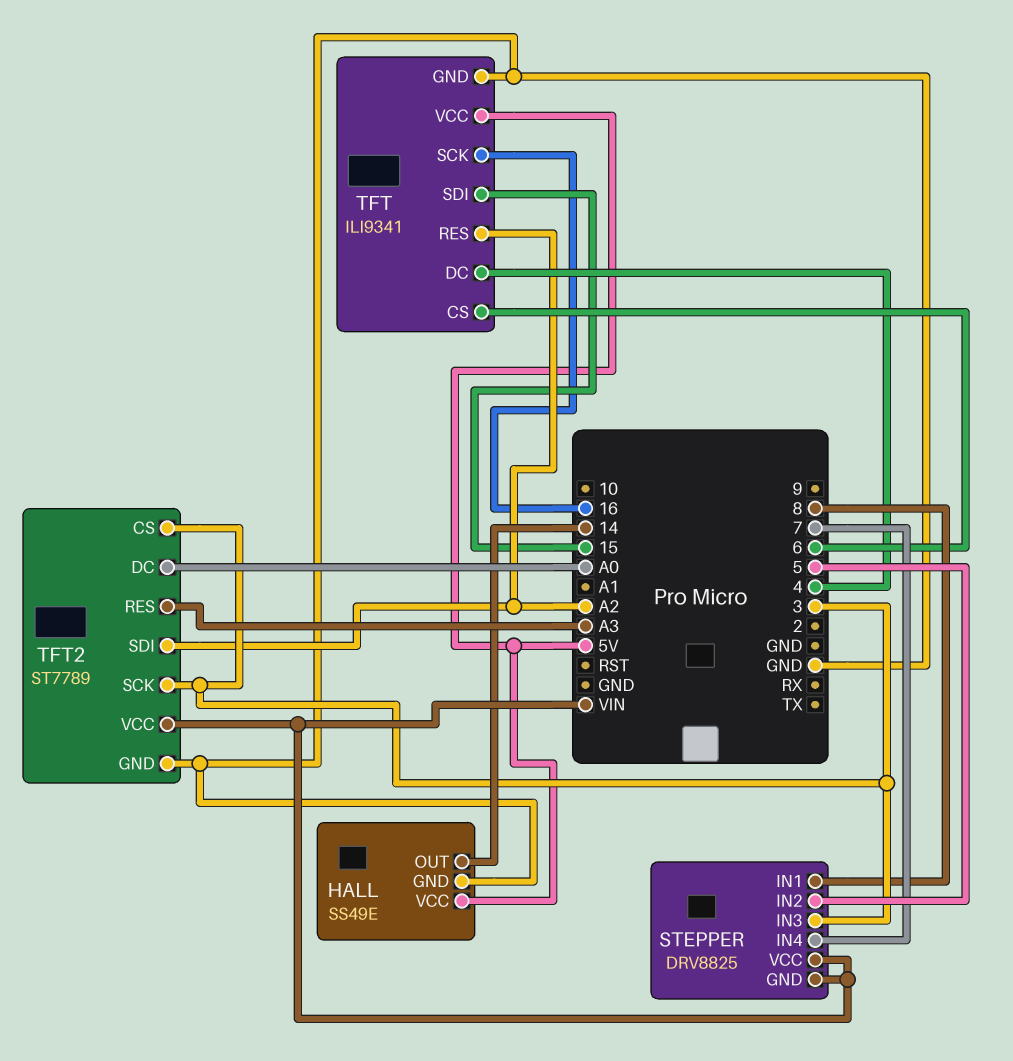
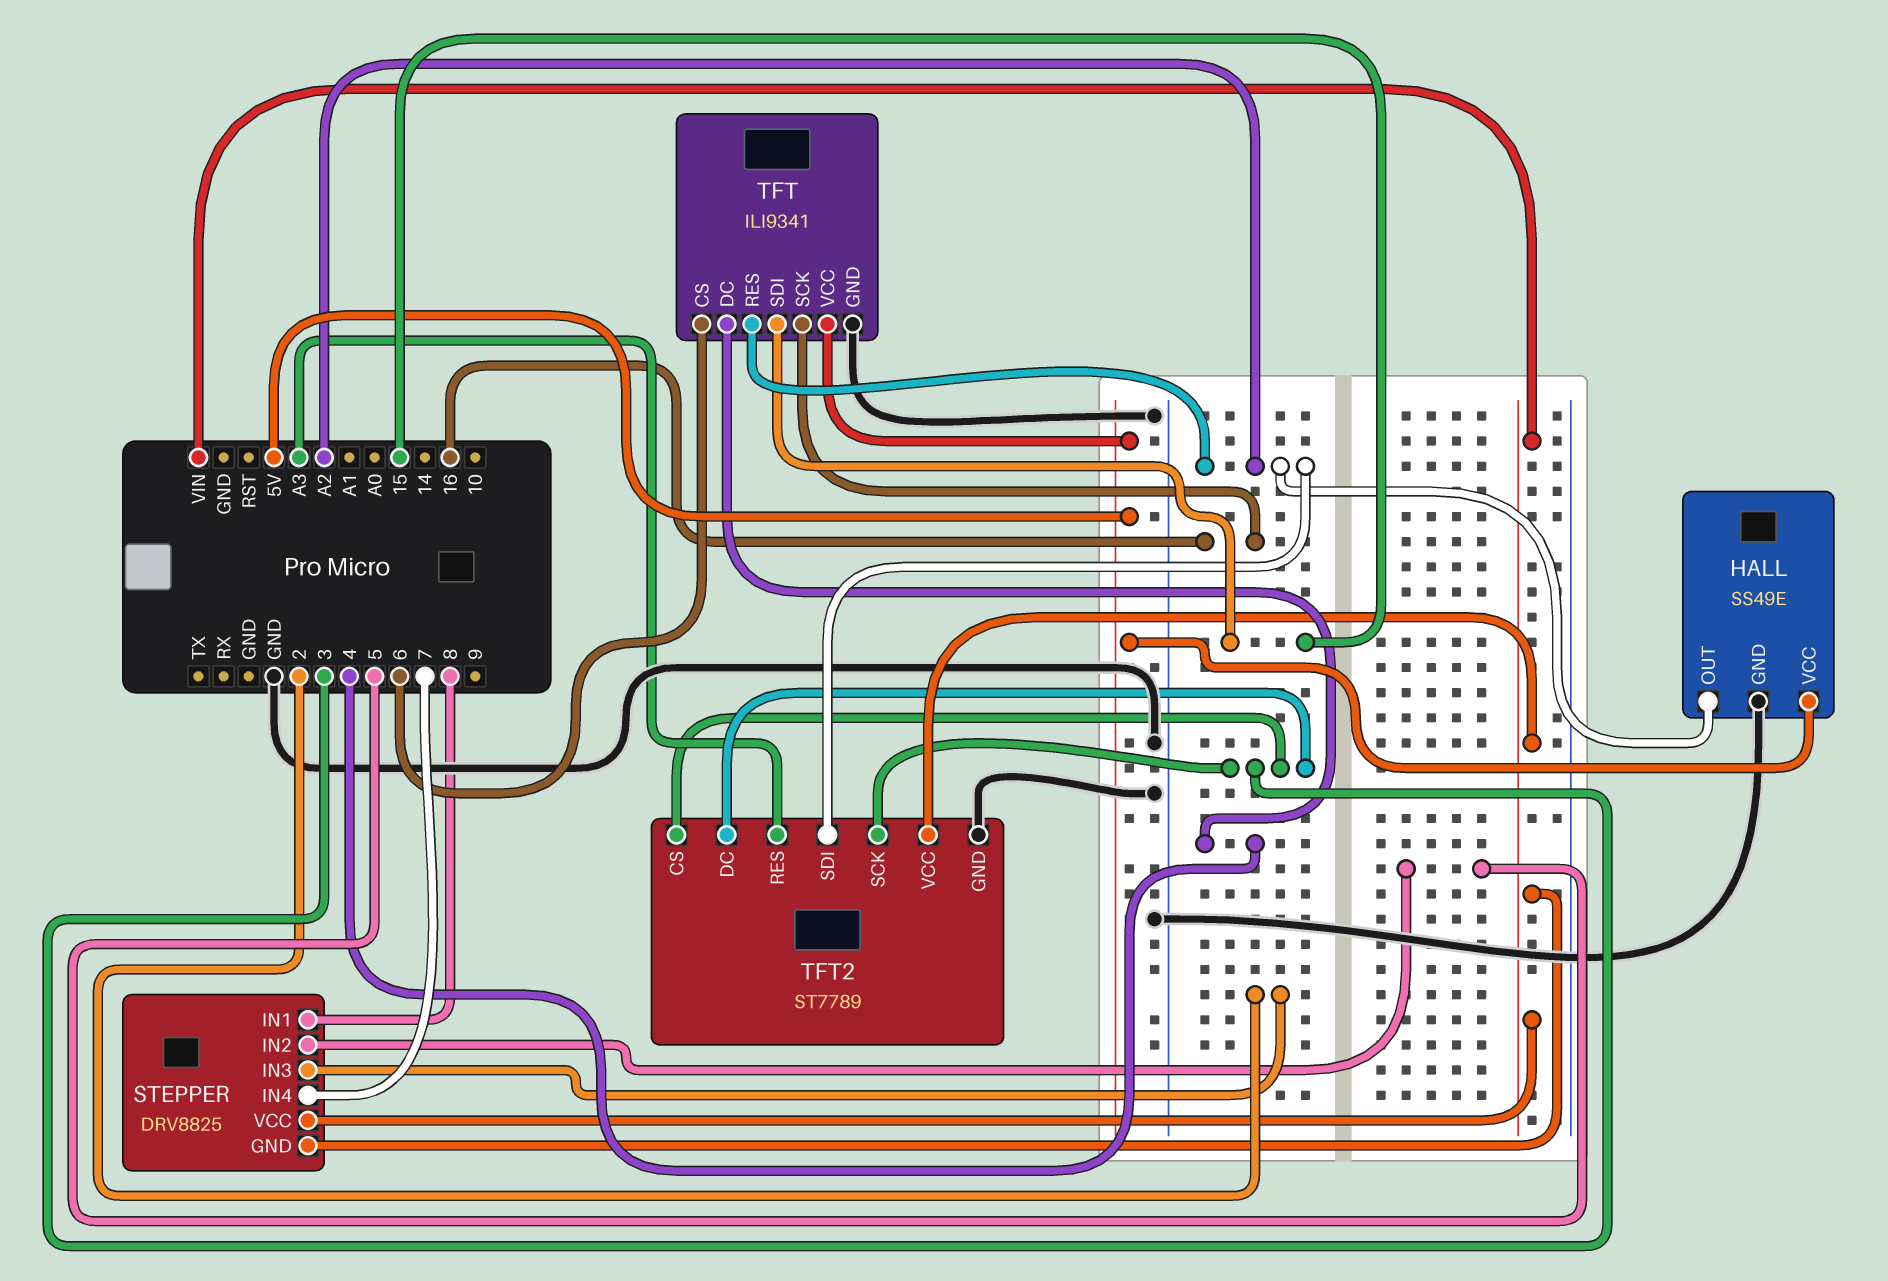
HALL pin OUT: 14 -> A2
STEPPER pin IN3: 3 -> 2
TFT2 pin DC: A0 -> 3

